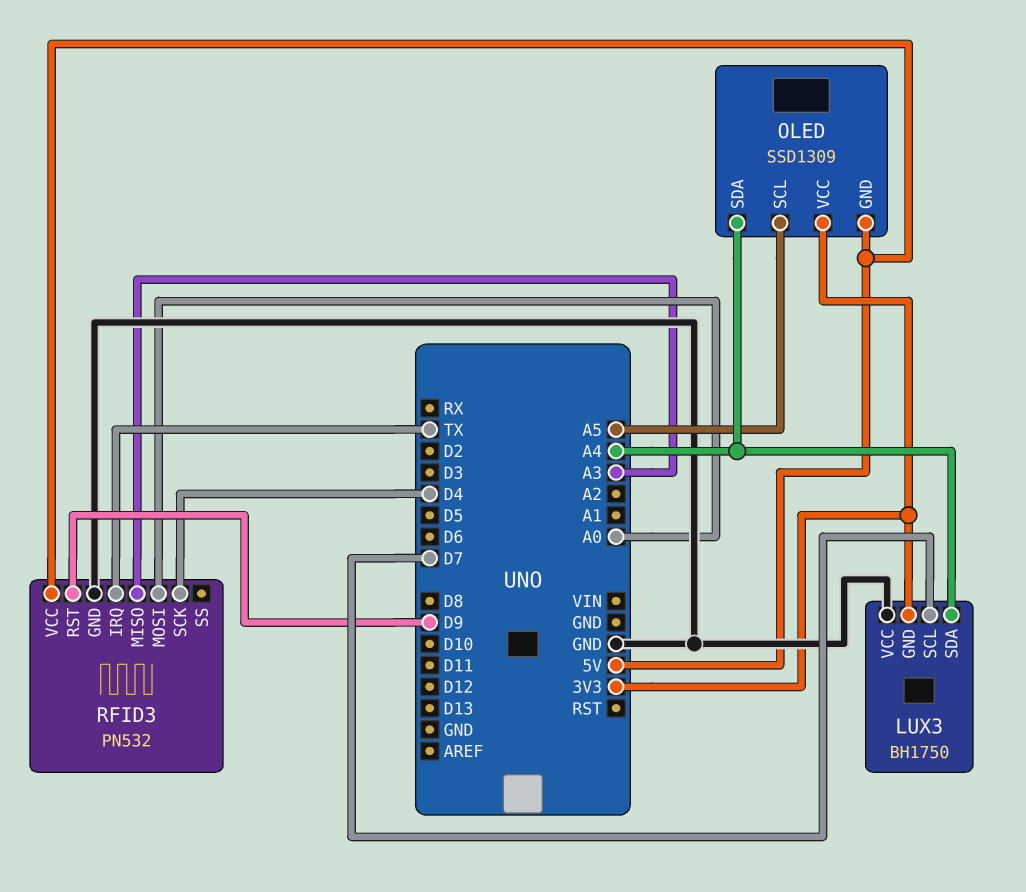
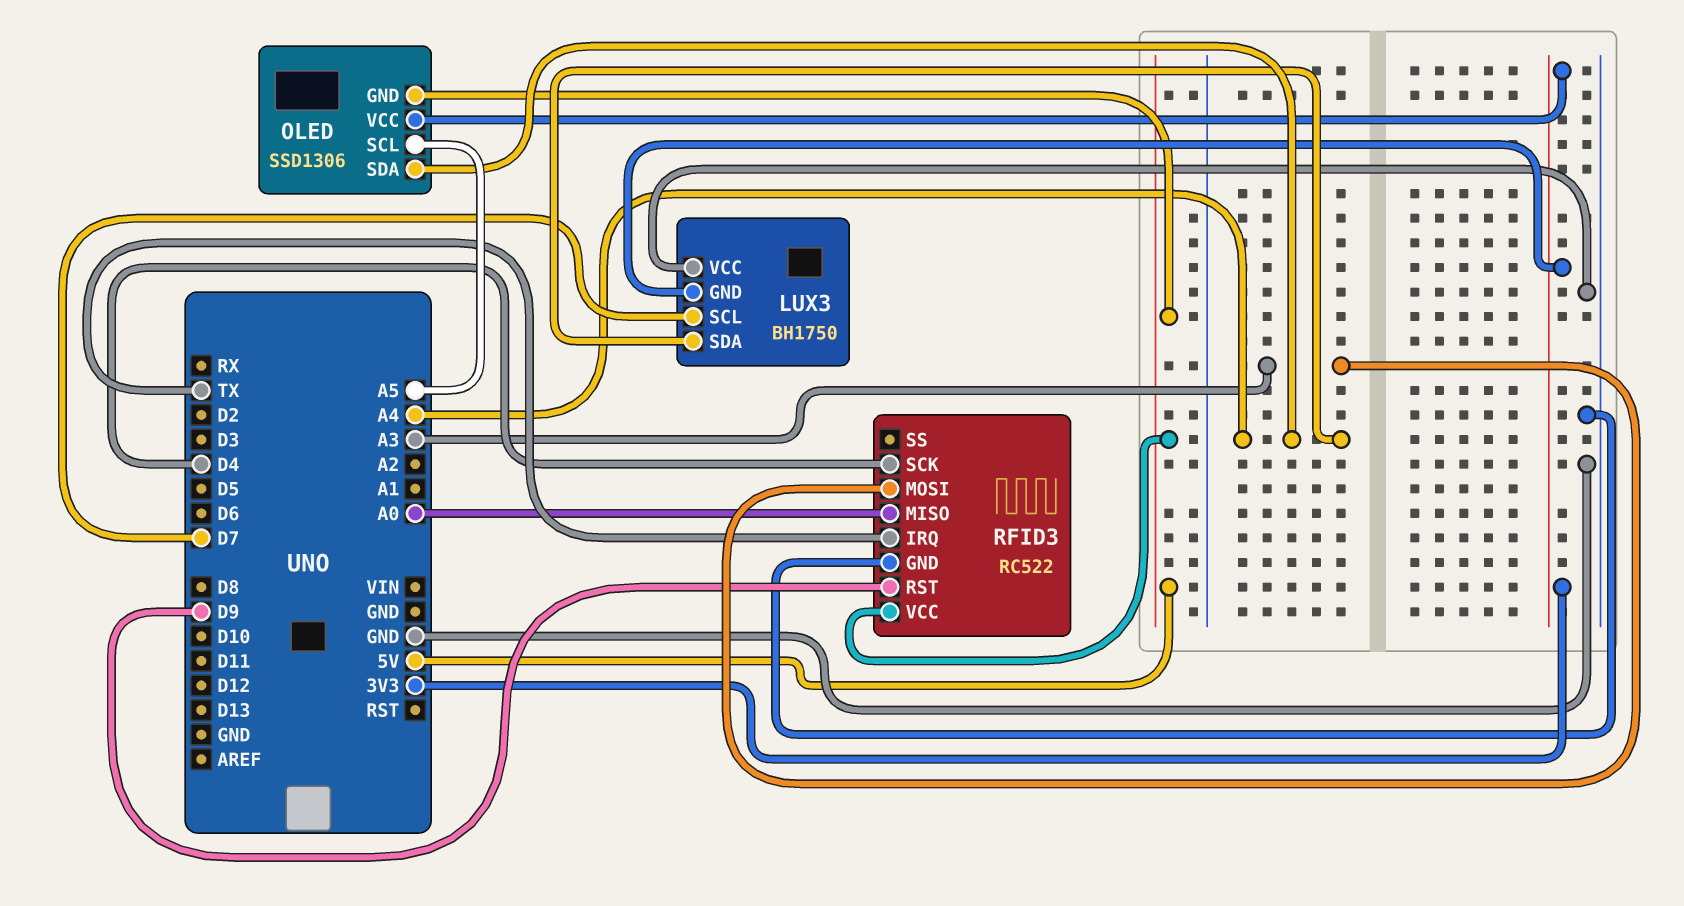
OLED: SSD1309 -> SSD1306
RFID3: PN532 -> RC522
RFID3 pin MISO: A3 -> A0
RFID3 pin MOSI: A0 -> A3

